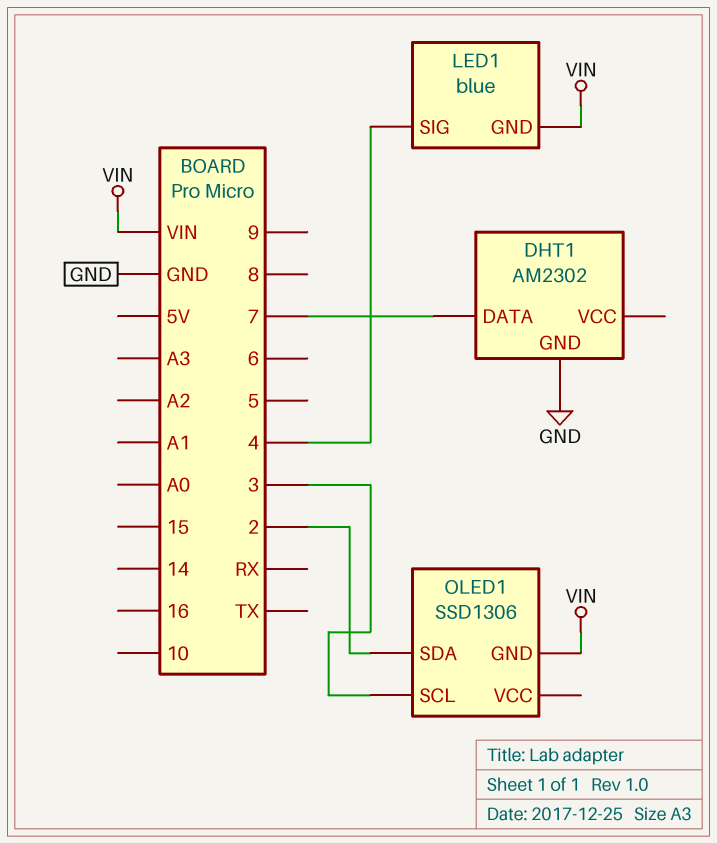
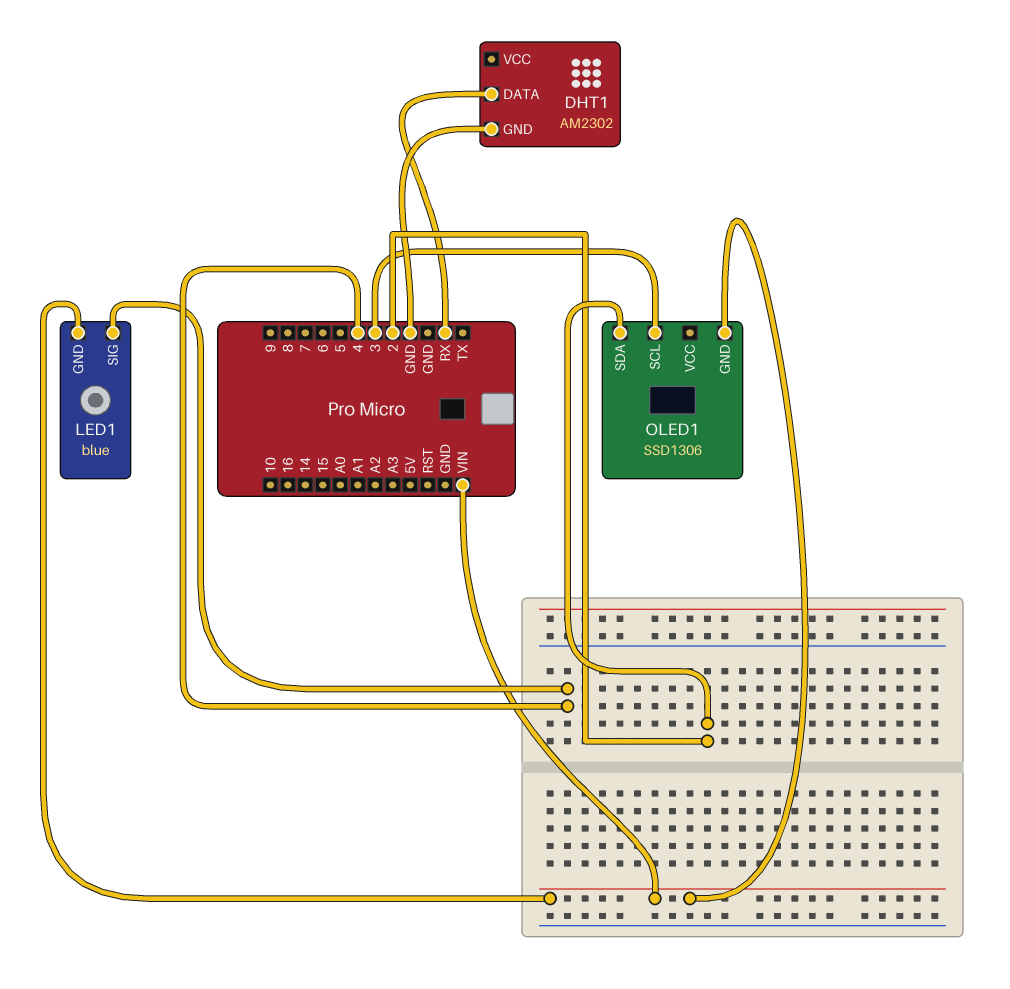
DHT1 pin DATA: 7 -> RX

